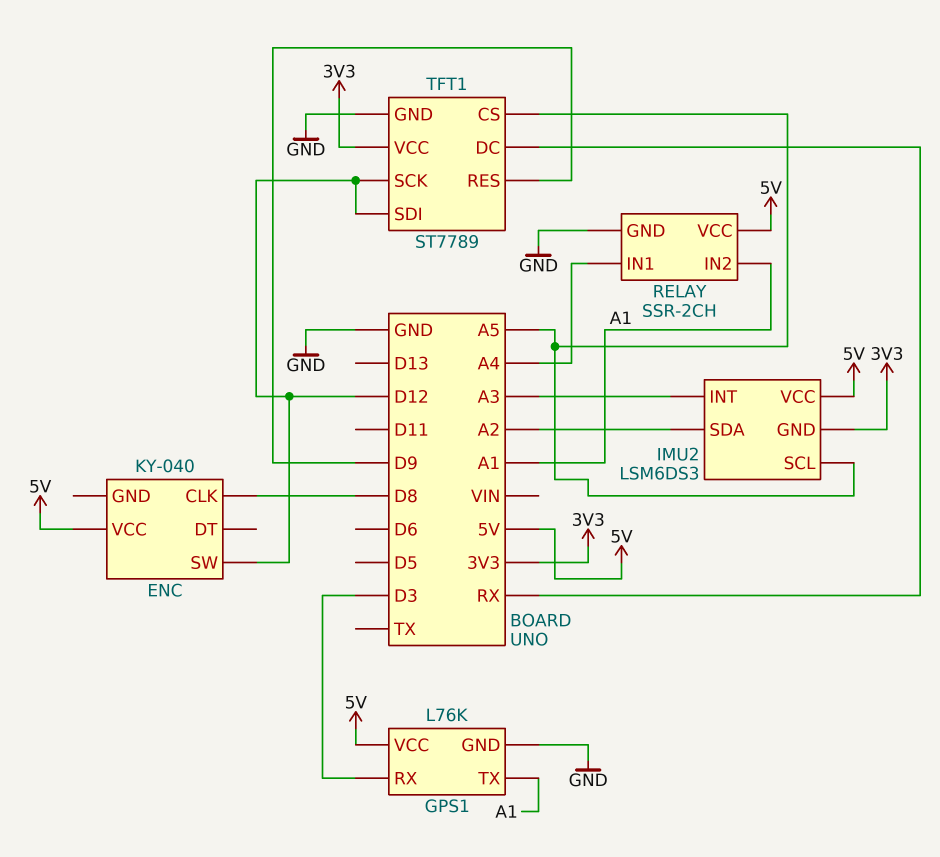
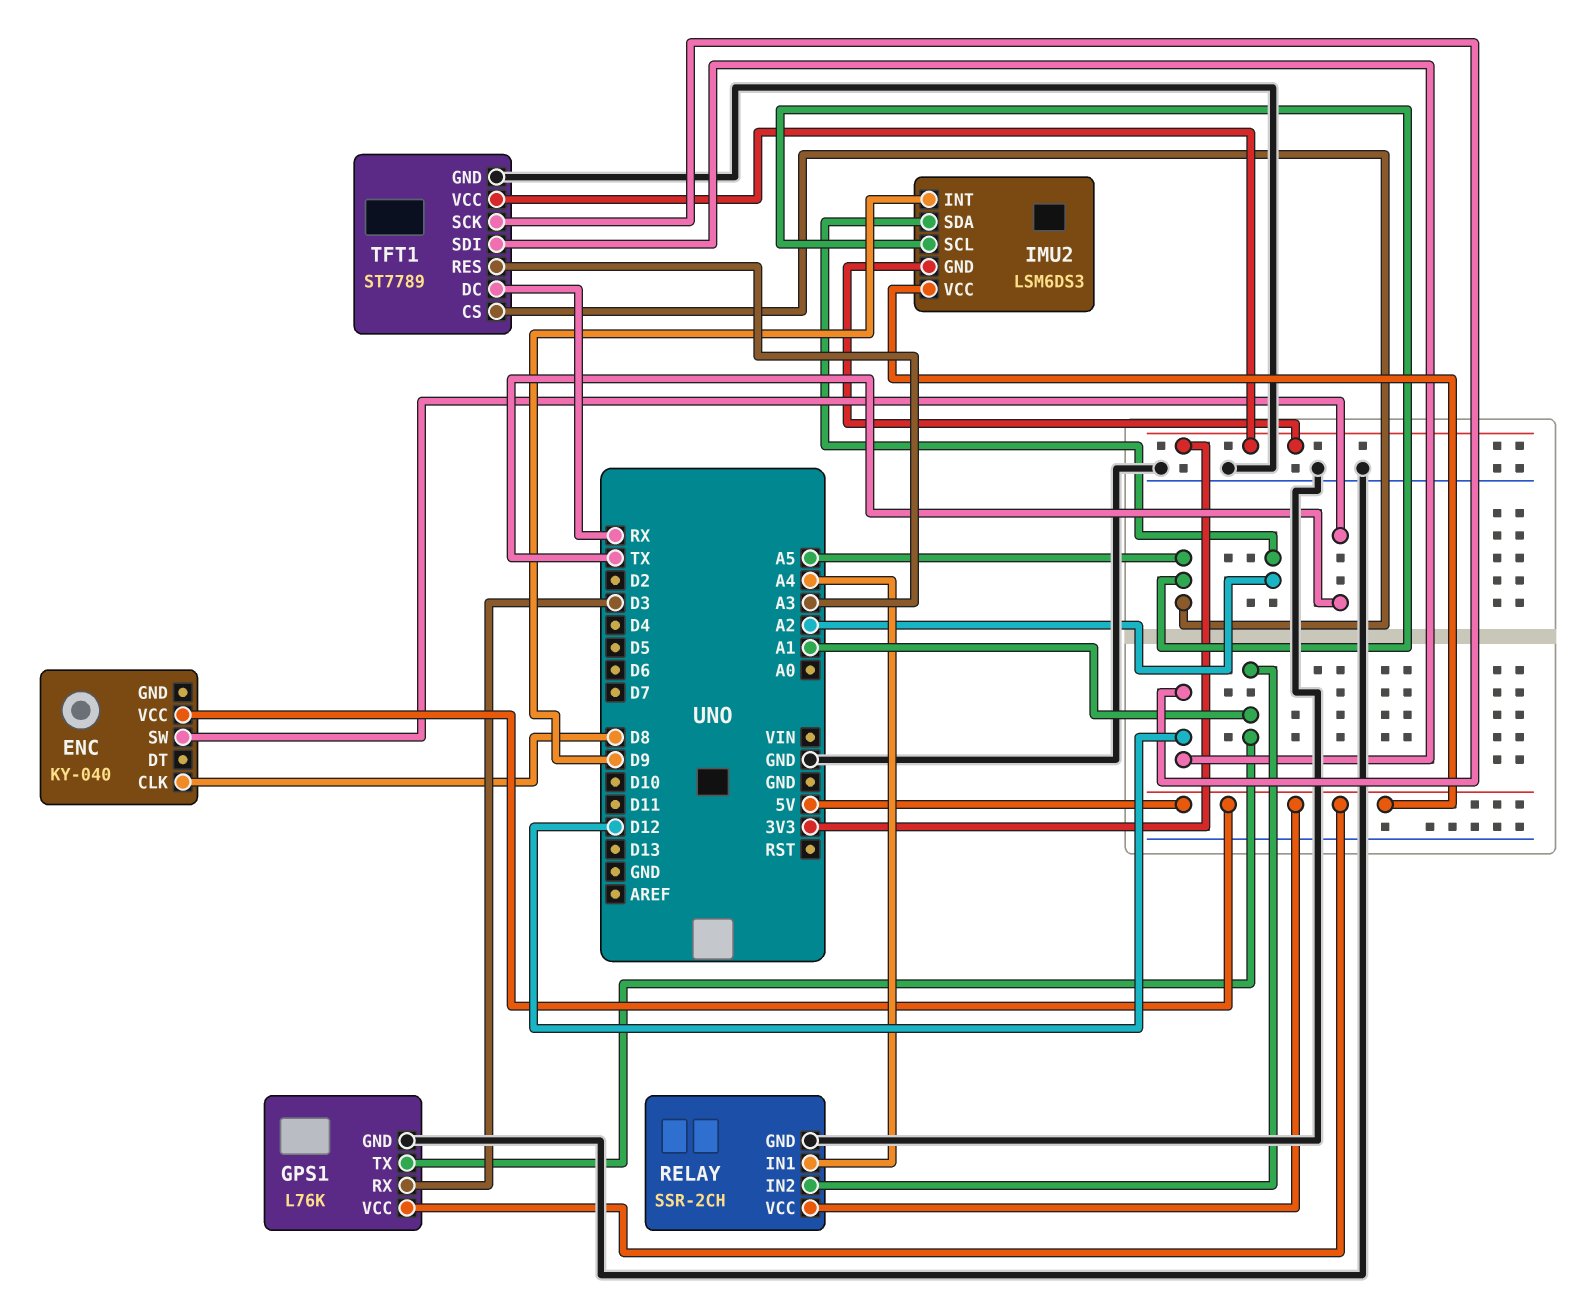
ENC pin SW: D12 -> TX
IMU2 pin INT: A3 -> D9
TFT1 pin RES: D9 -> A3

